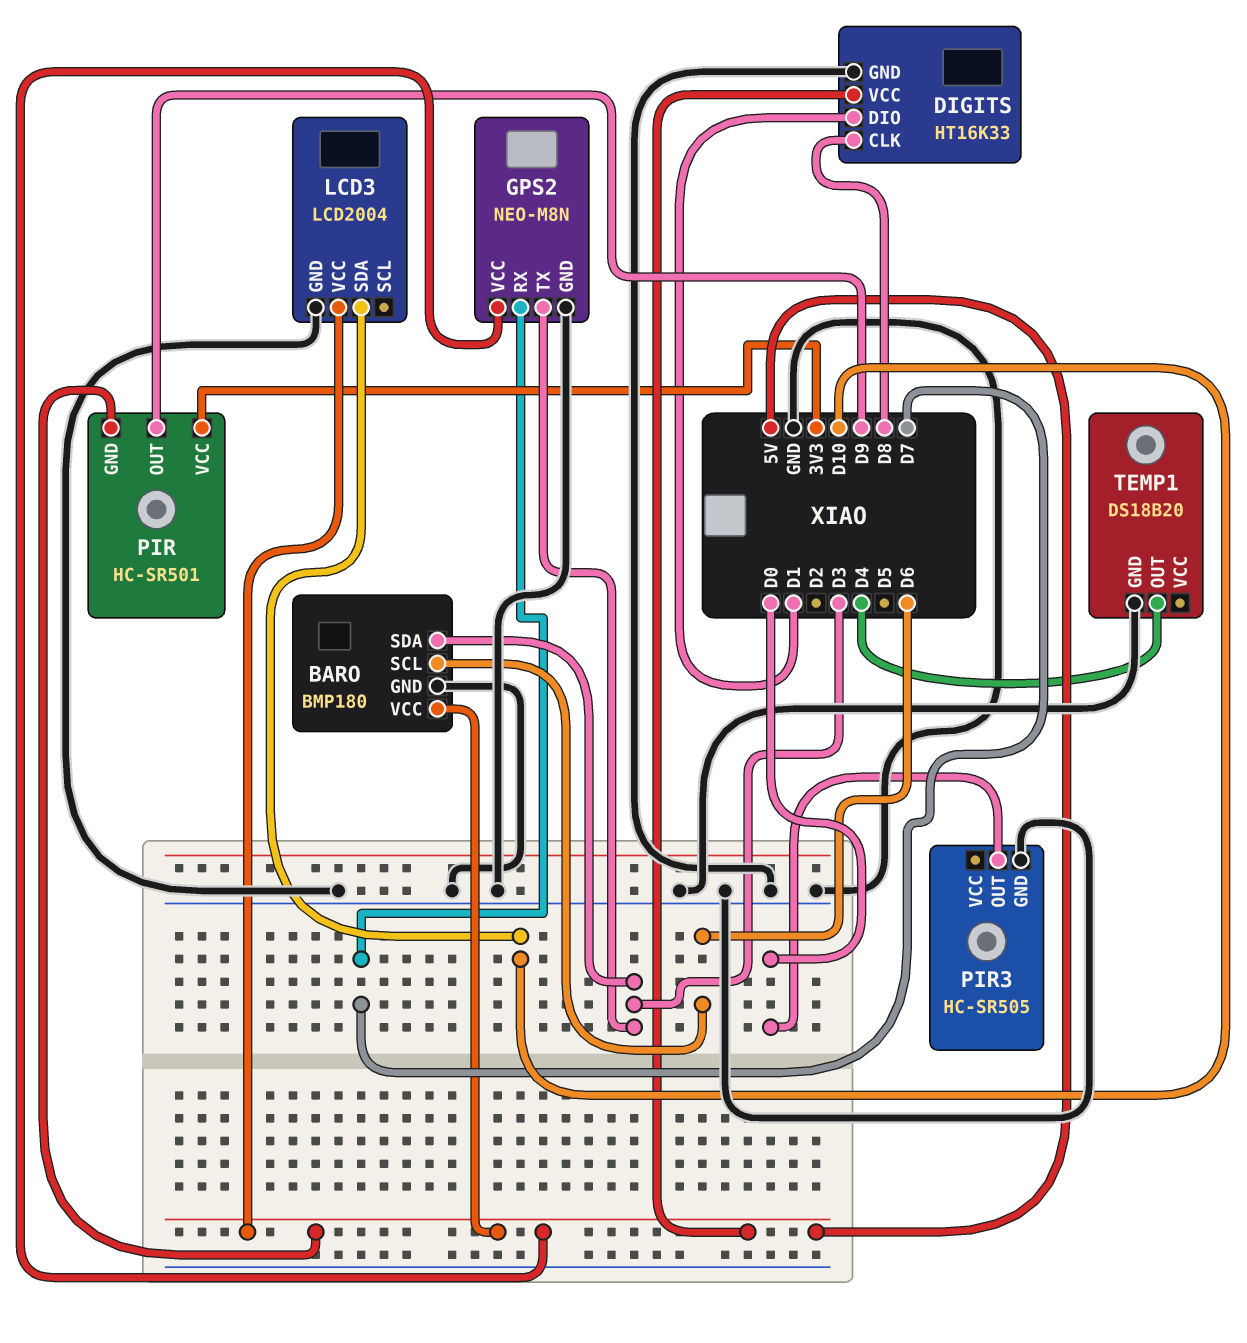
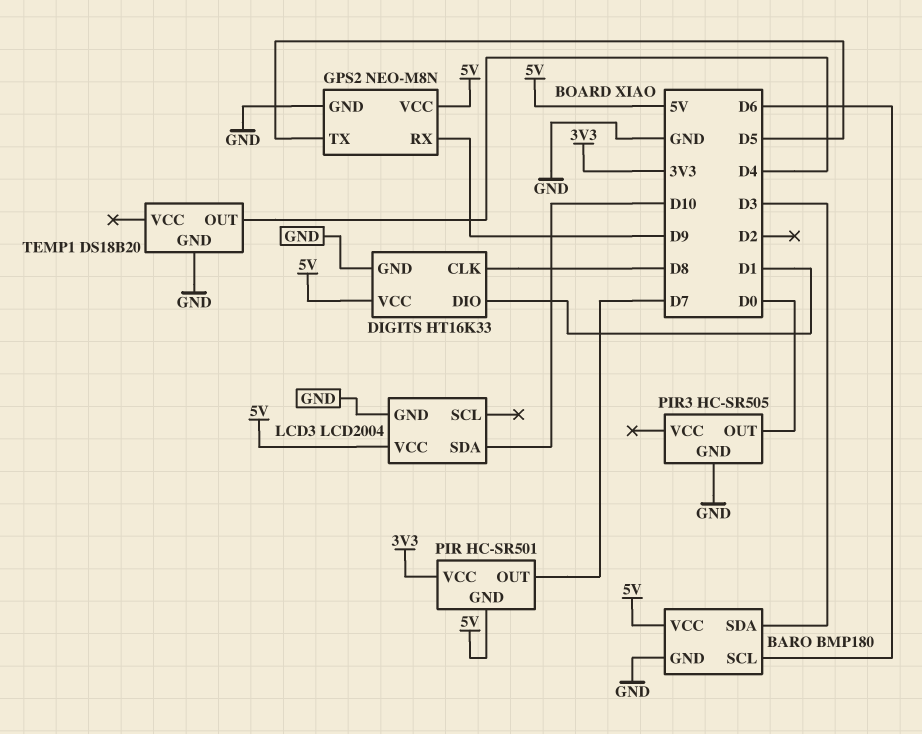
GPS2 pin RX: D7 -> D9
GPS2 pin TX: D3 -> D5
PIR pin OUT: D9 -> D7

